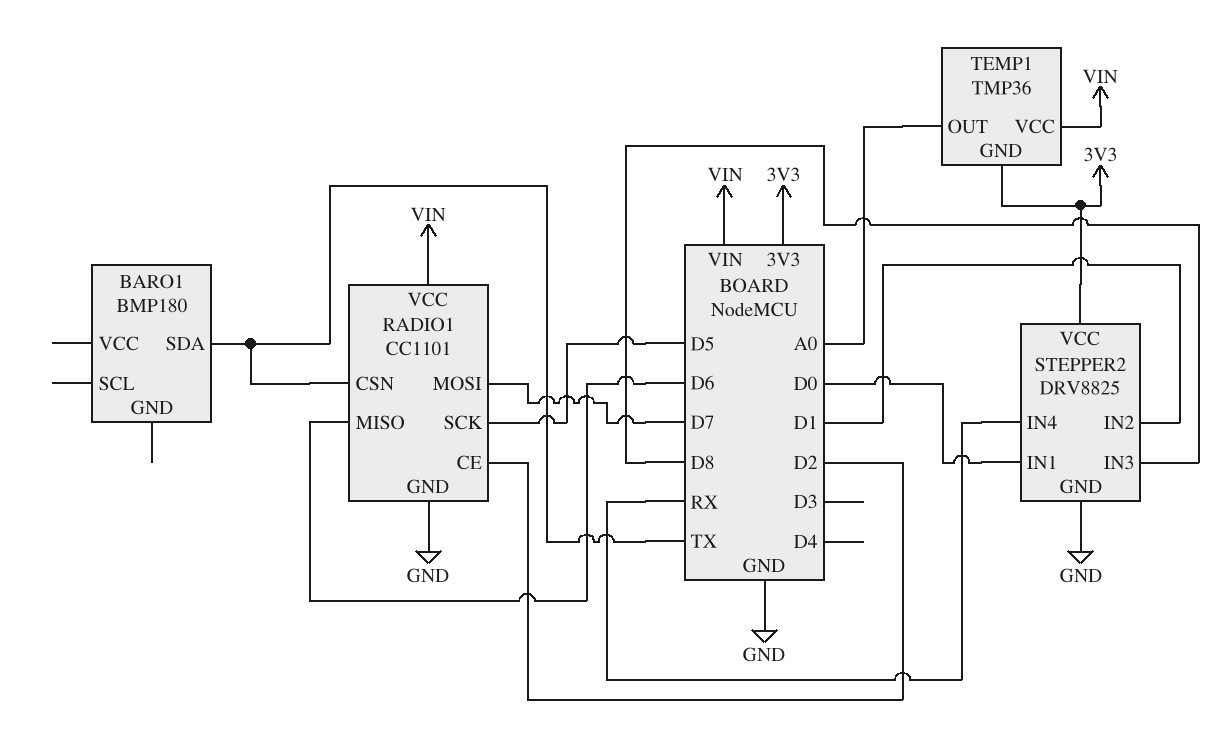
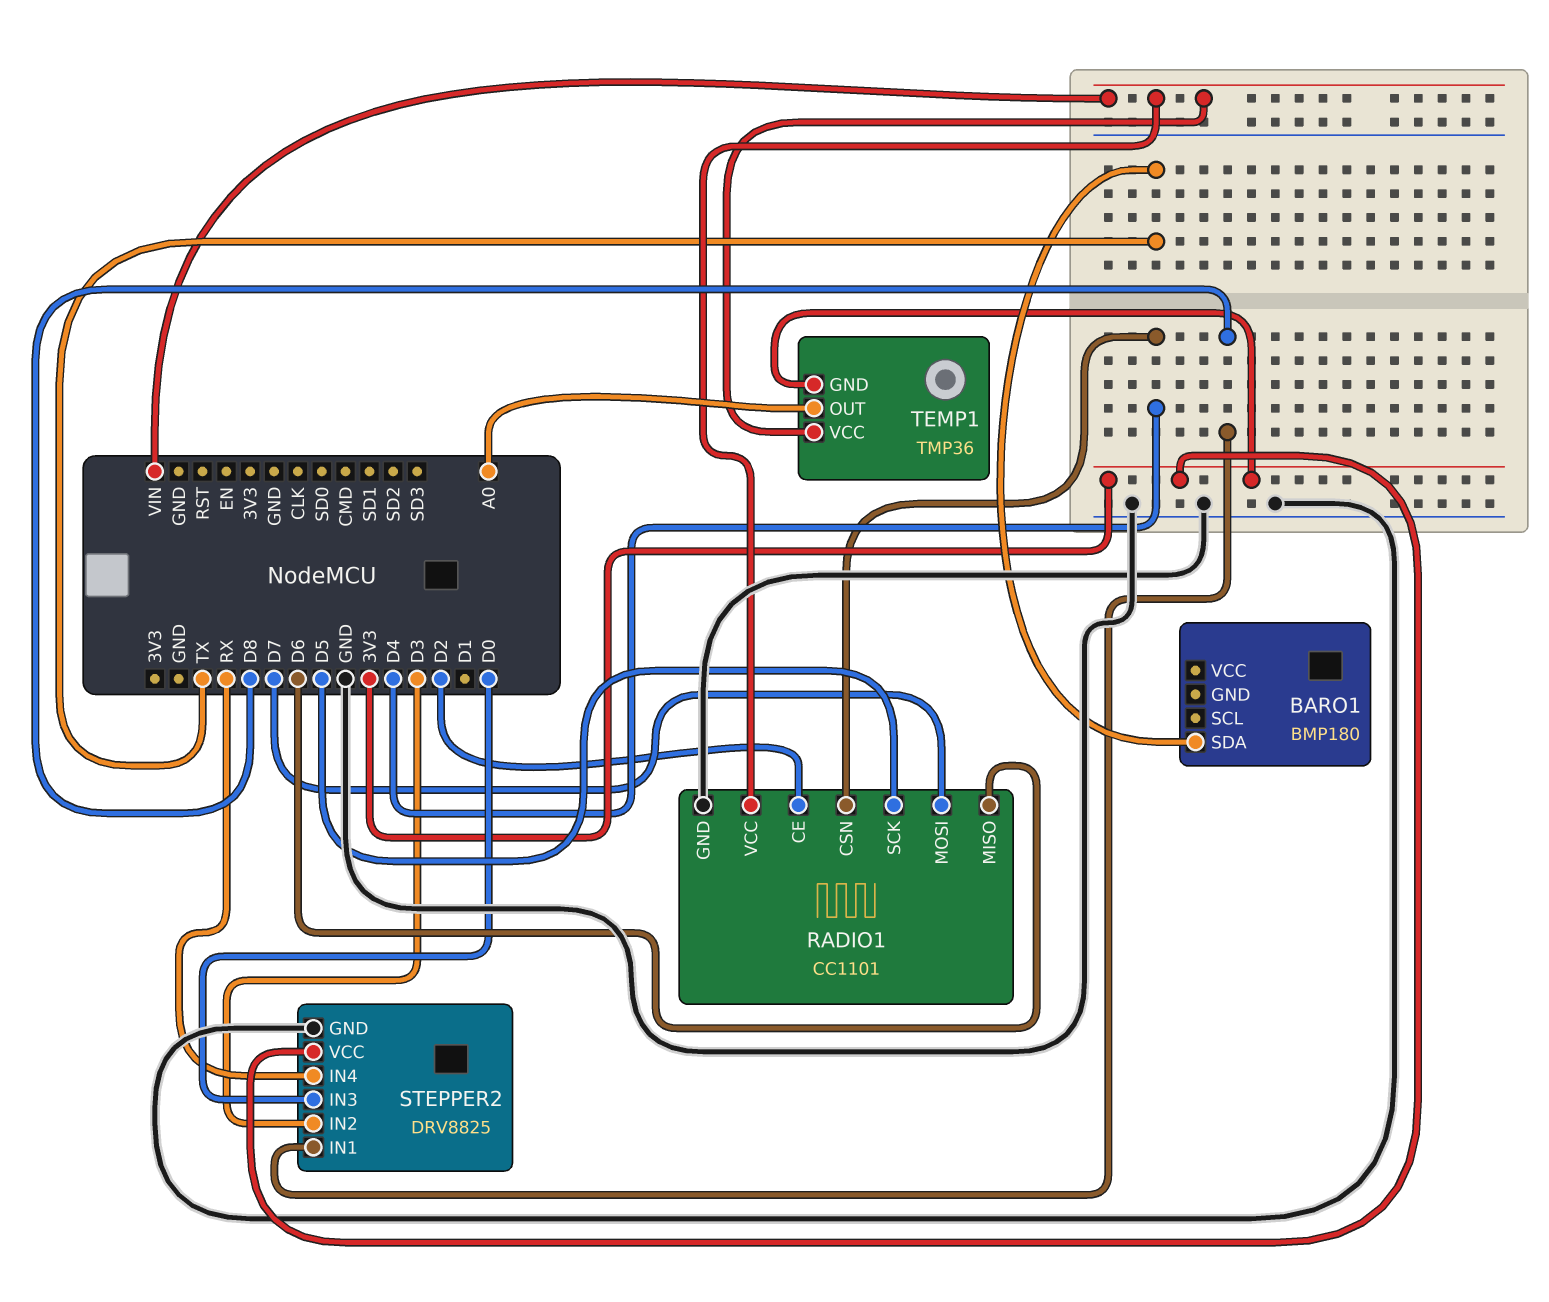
RADIO1 pin CSN: TX -> D4
STEPPER2 pin IN1: D0 -> D8
STEPPER2 pin IN2: D1 -> D3
STEPPER2 pin IN3: D8 -> D0

